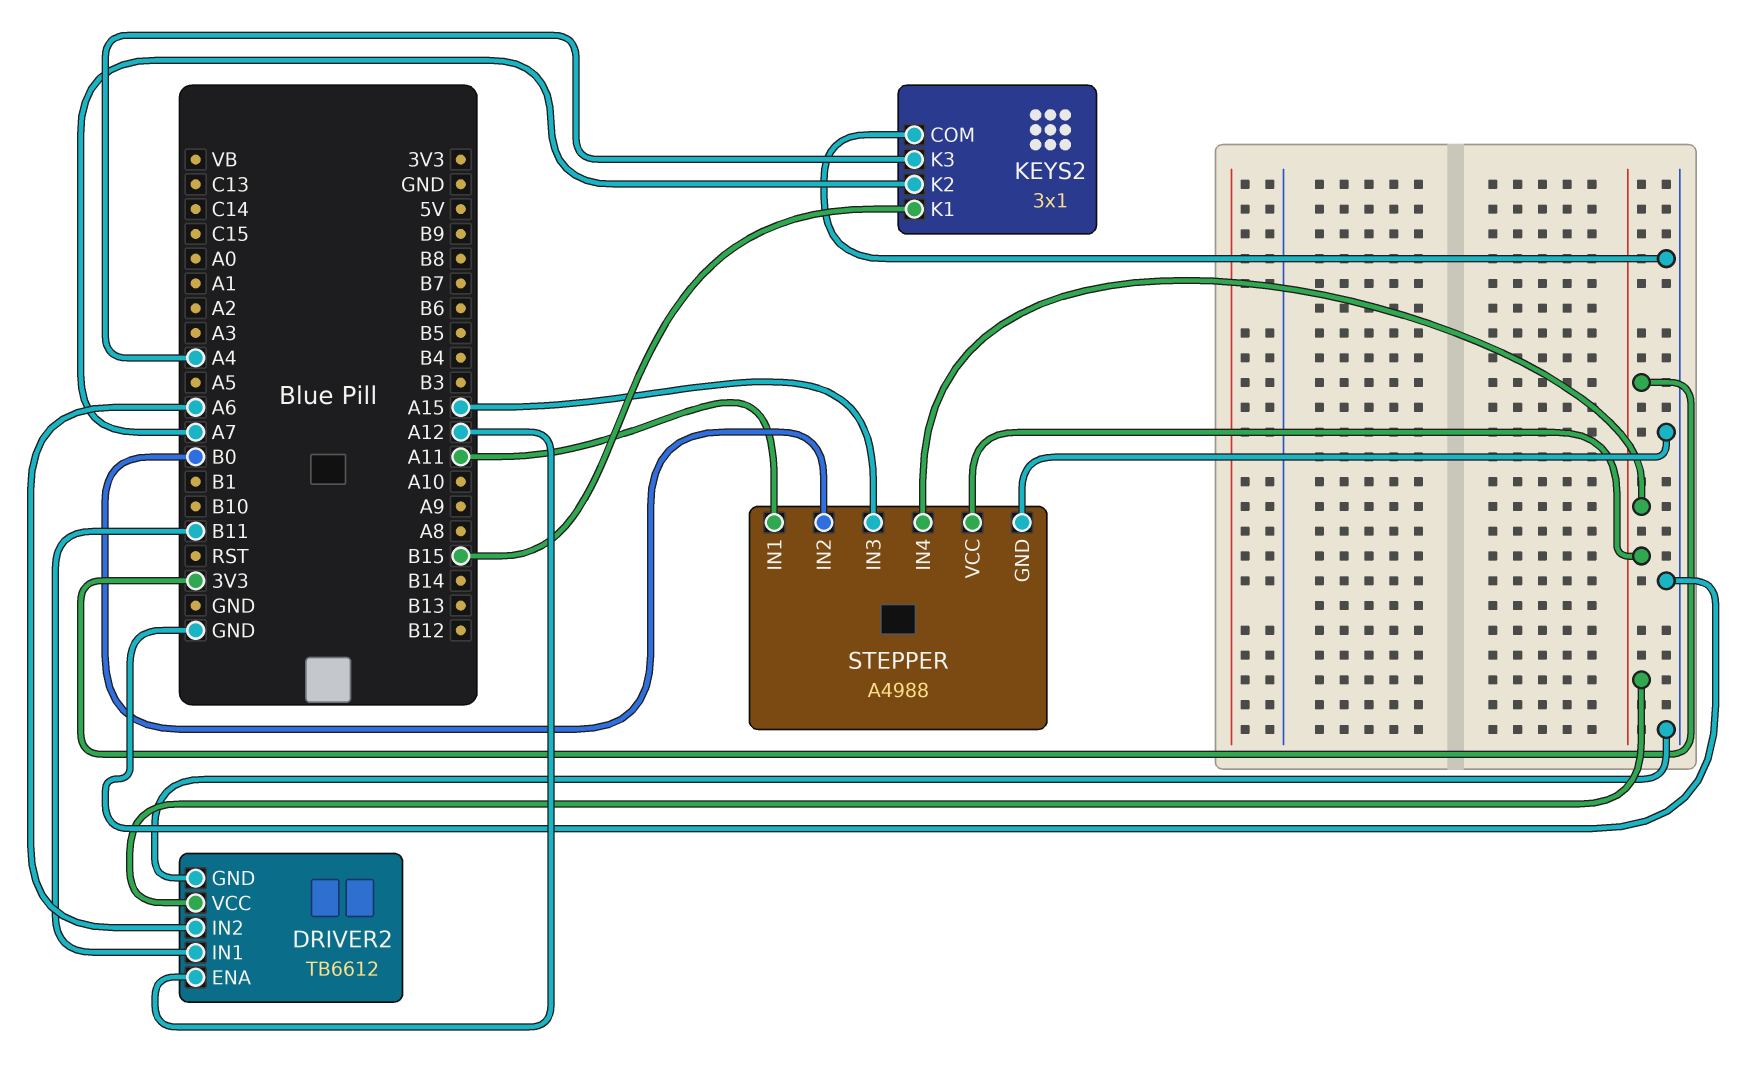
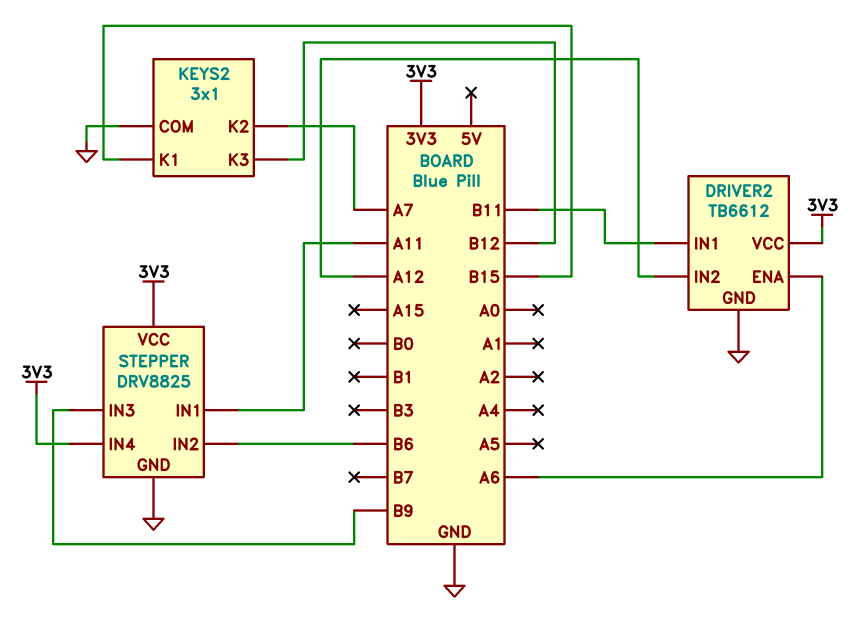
DRIVER2 pin ENA: A12 -> A6
DRIVER2 pin IN2: A6 -> A12
KEYS2 pin K3: A4 -> B12
STEPPER: A4988 -> DRV8825
STEPPER pin IN2: B0 -> B6
STEPPER pin IN3: A15 -> B9

